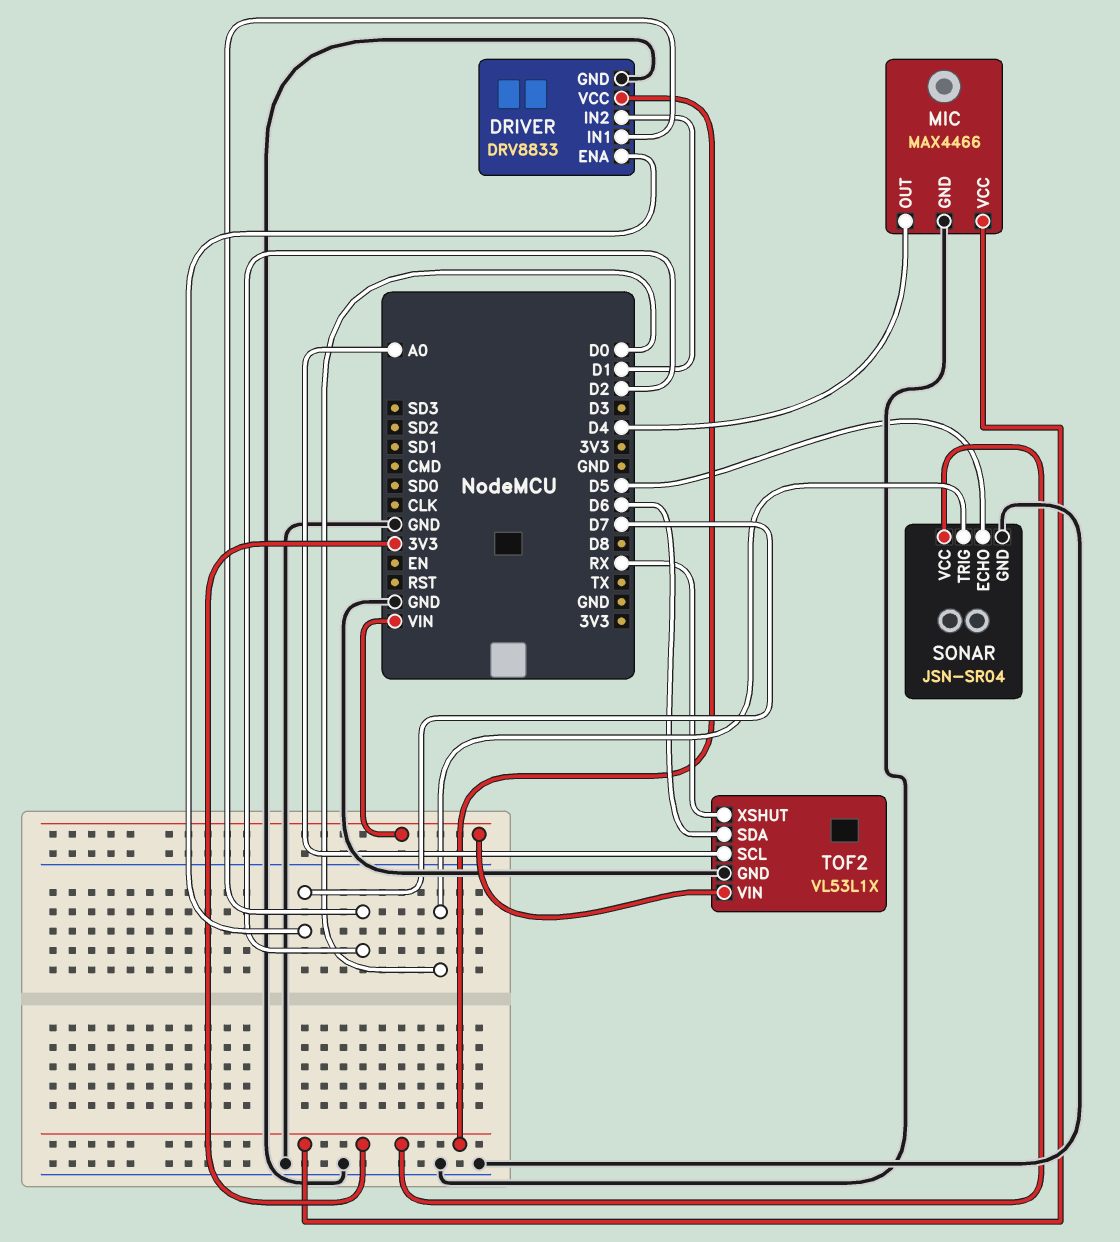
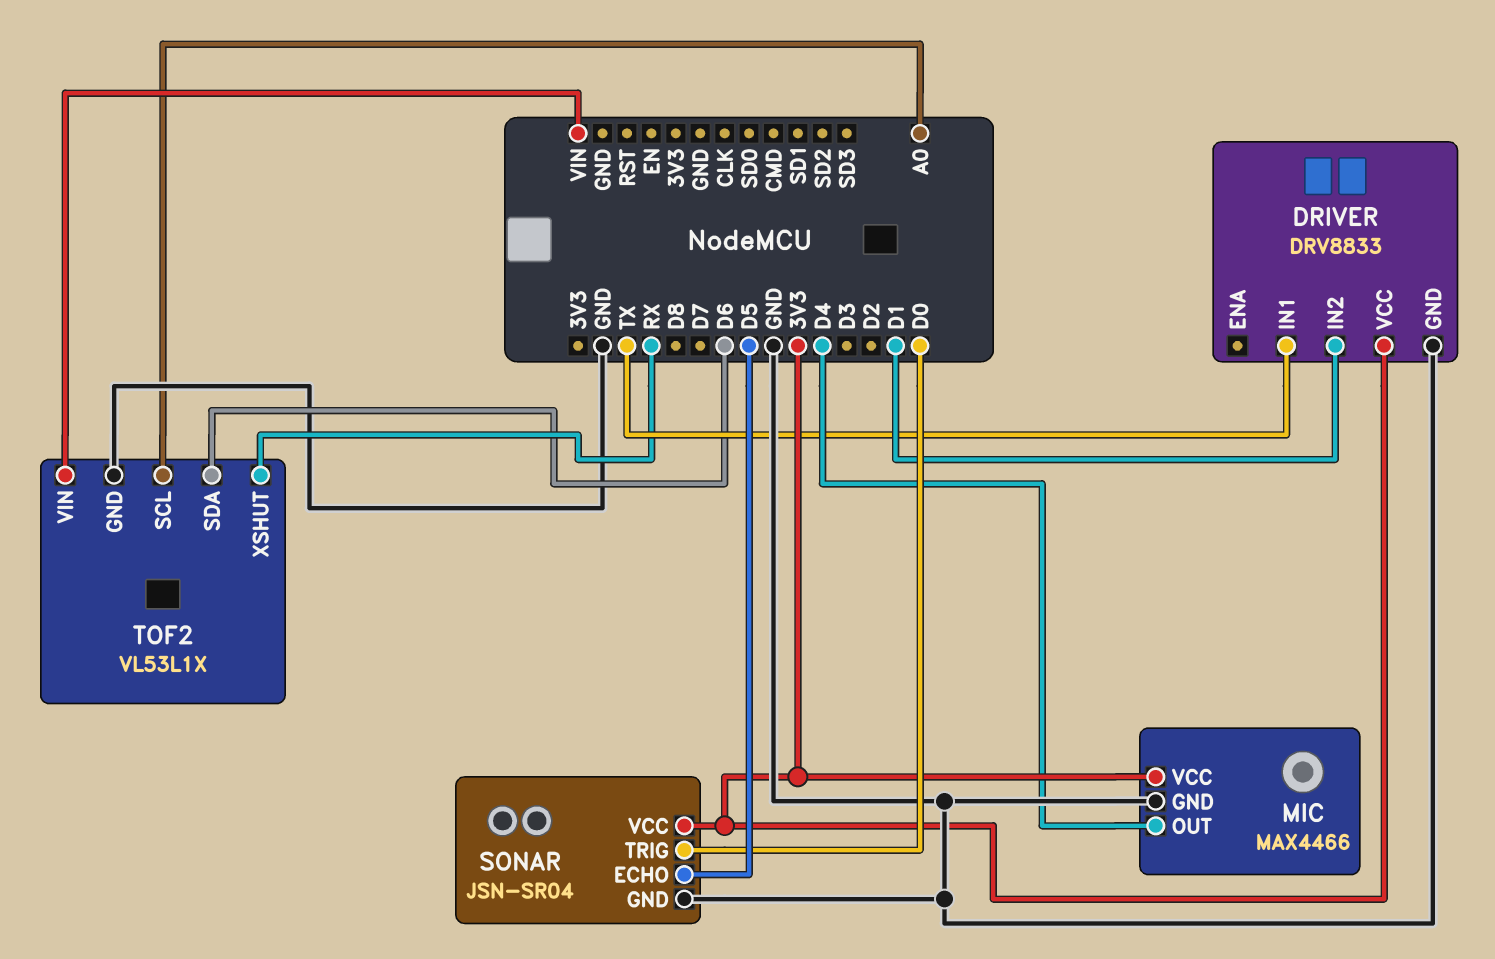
DRIVER pin ENA: D7 -> none
DRIVER pin IN1: D2 -> TX

